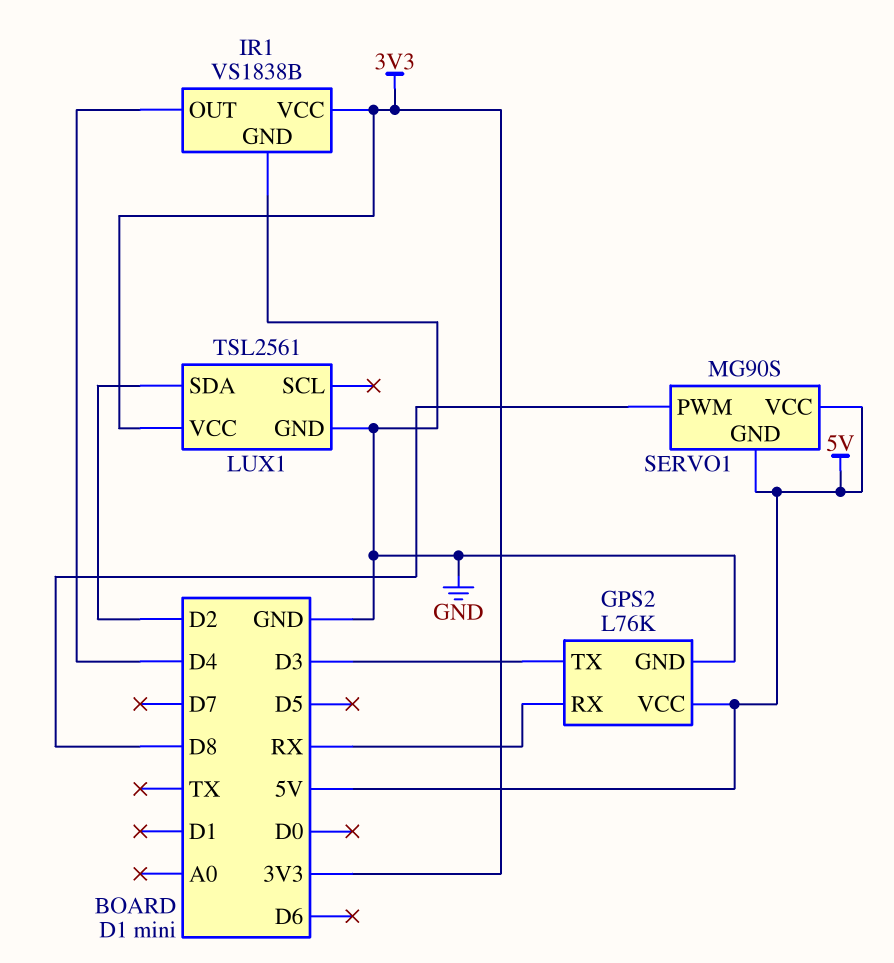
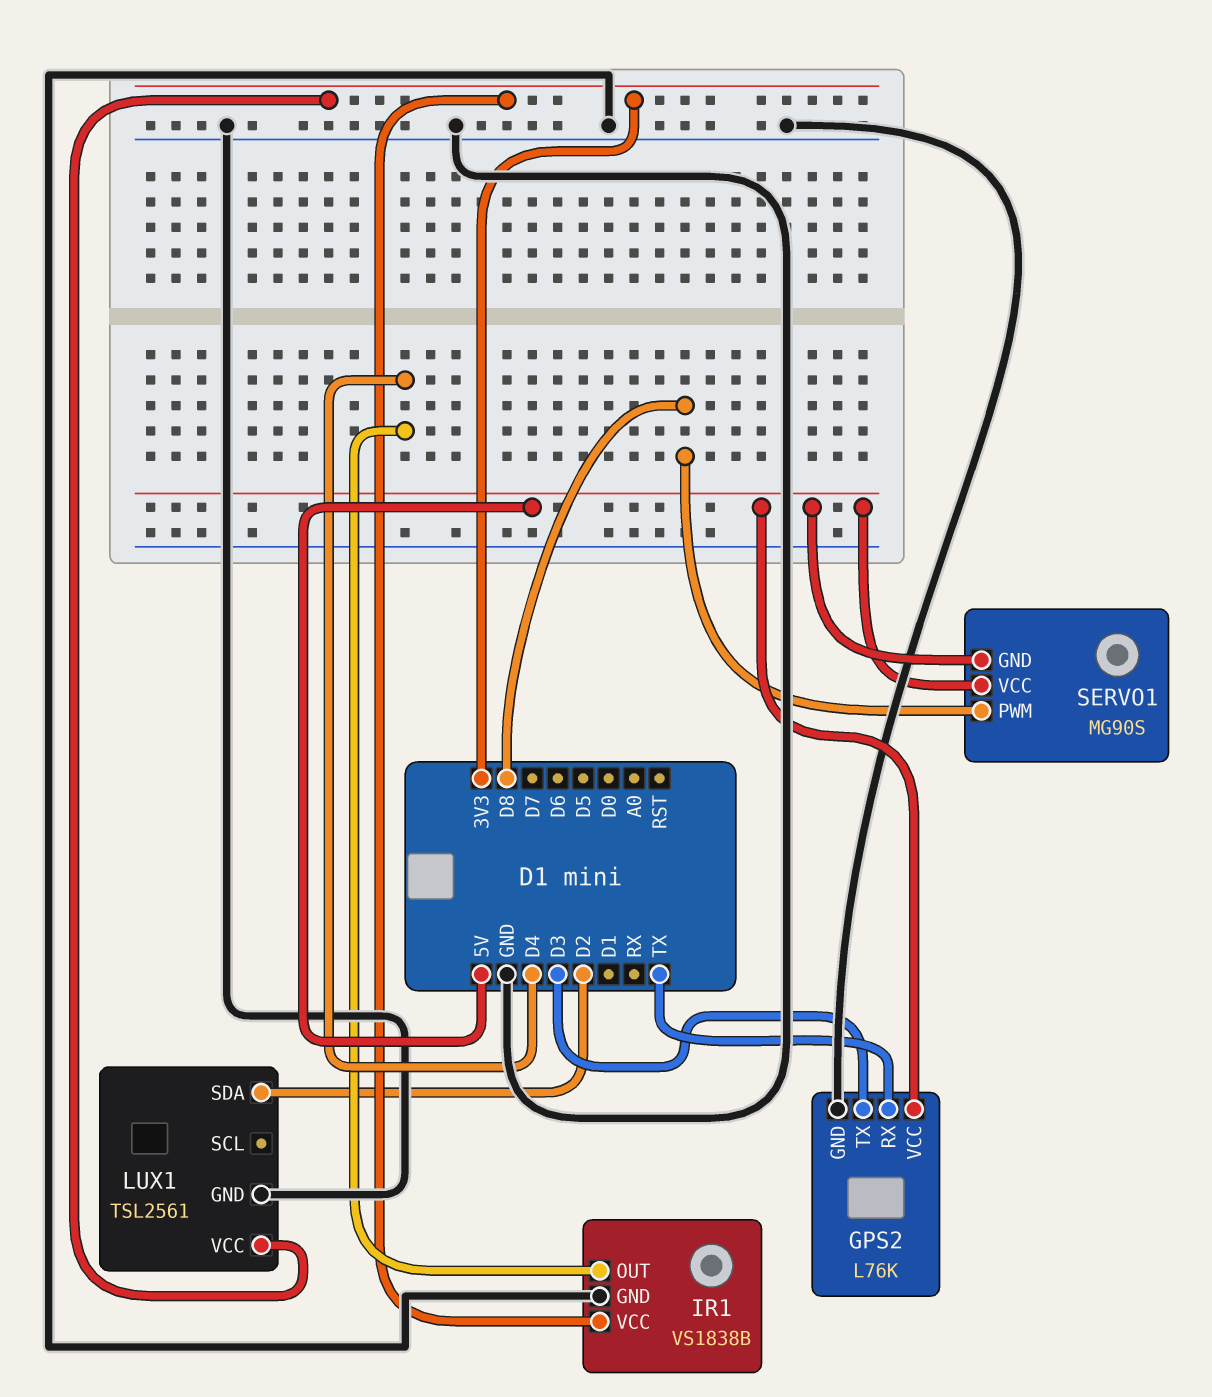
GPS2 pin RX: RX -> TX

